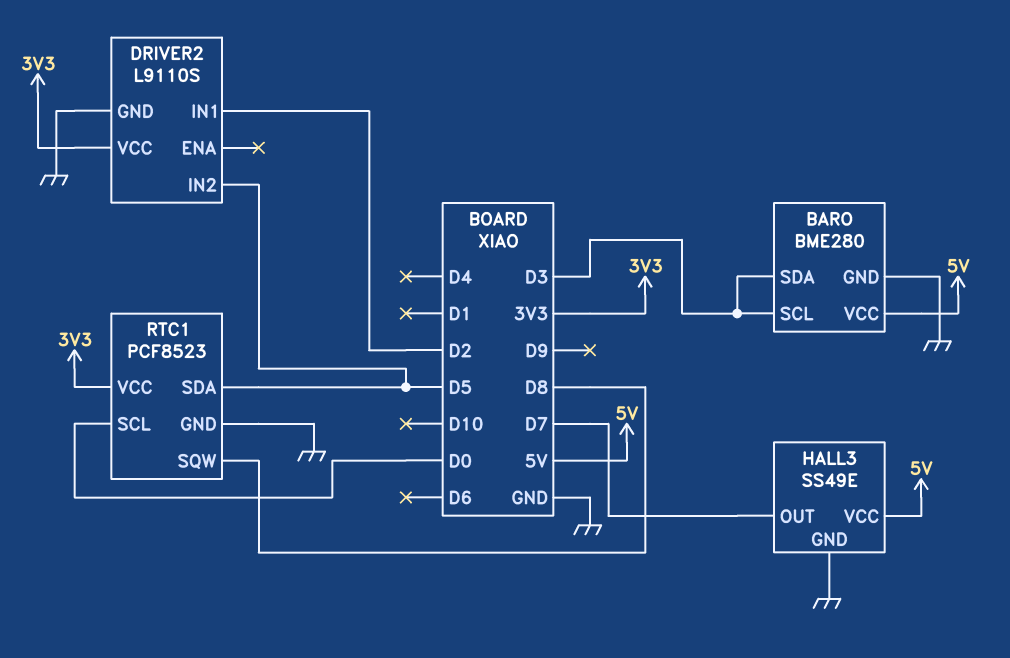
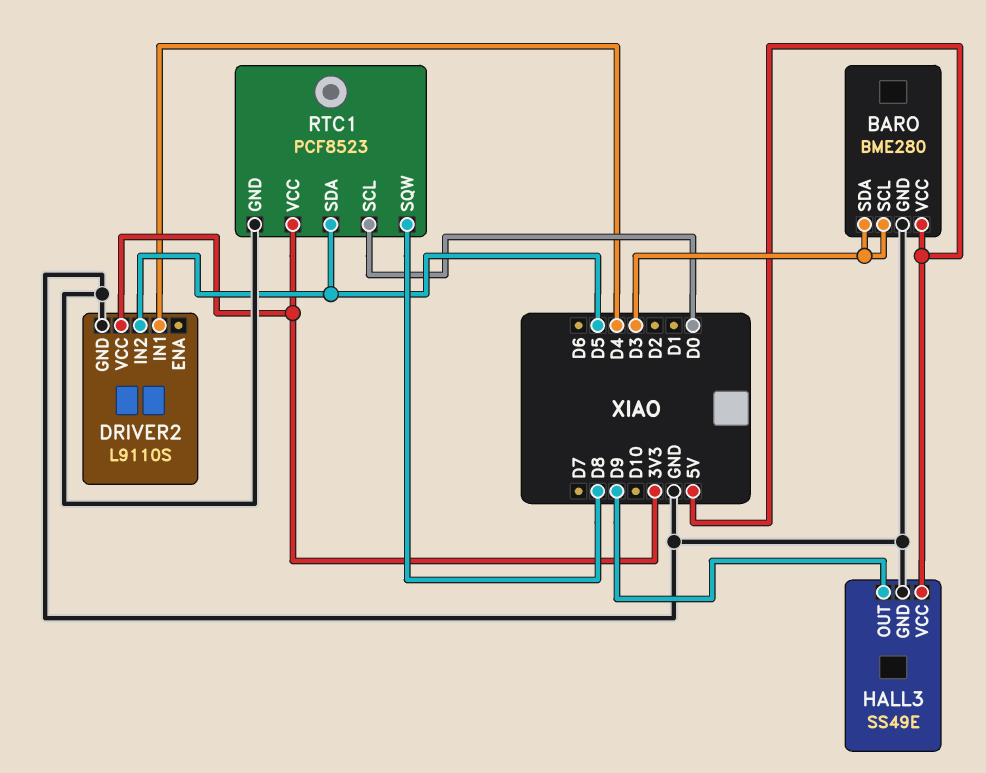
DRIVER2 pin IN1: D2 -> D4
HALL3 pin OUT: D7 -> D9

